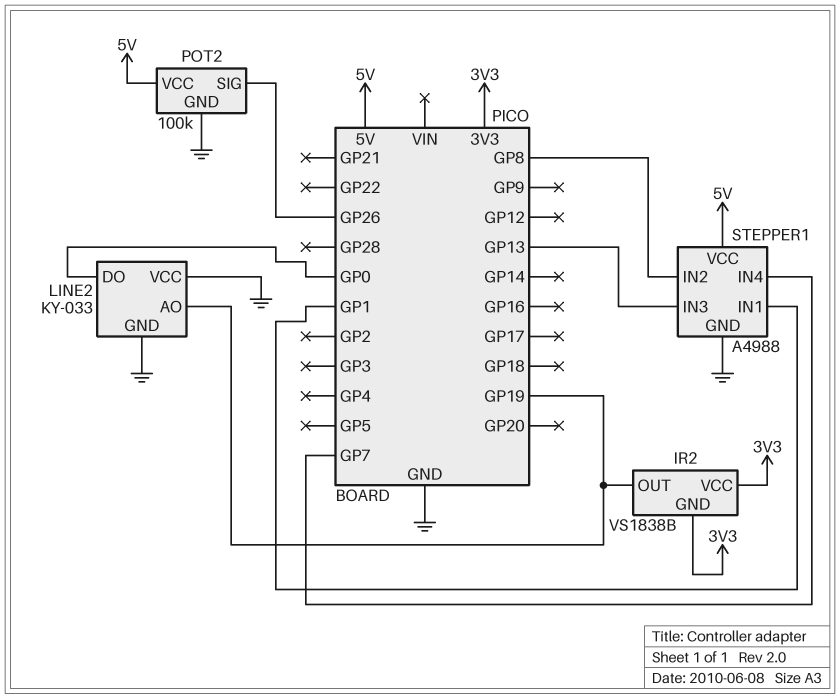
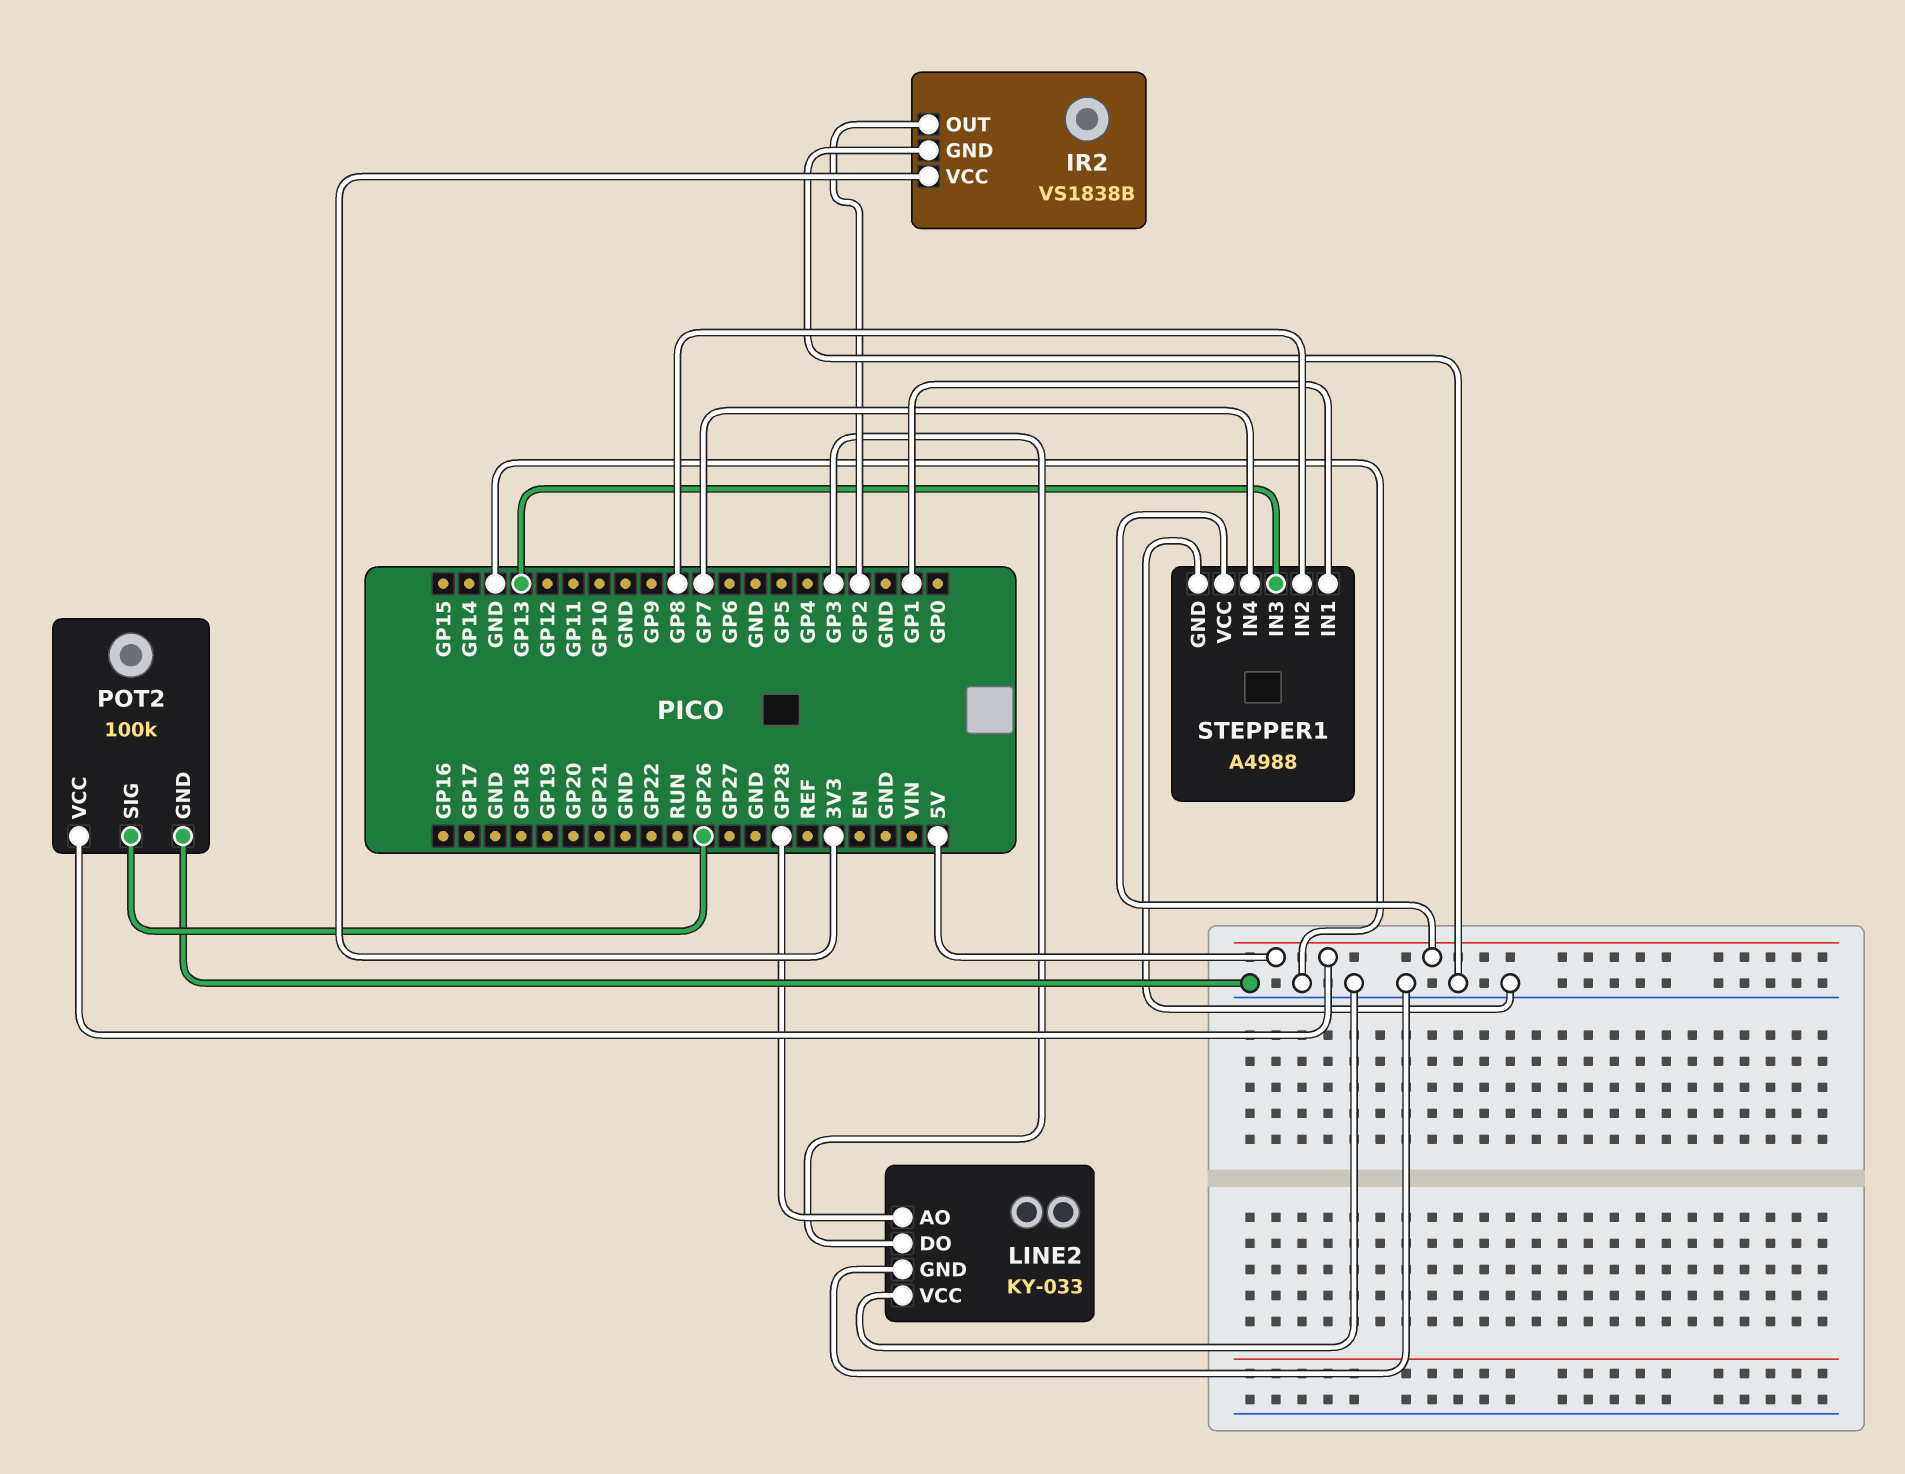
IR2 pin GND: 3V3 -> GND
IR2 pin OUT: GP19 -> GP2
LINE2 pin AO: GP19 -> GP28
LINE2 pin DO: GP0 -> GP3

